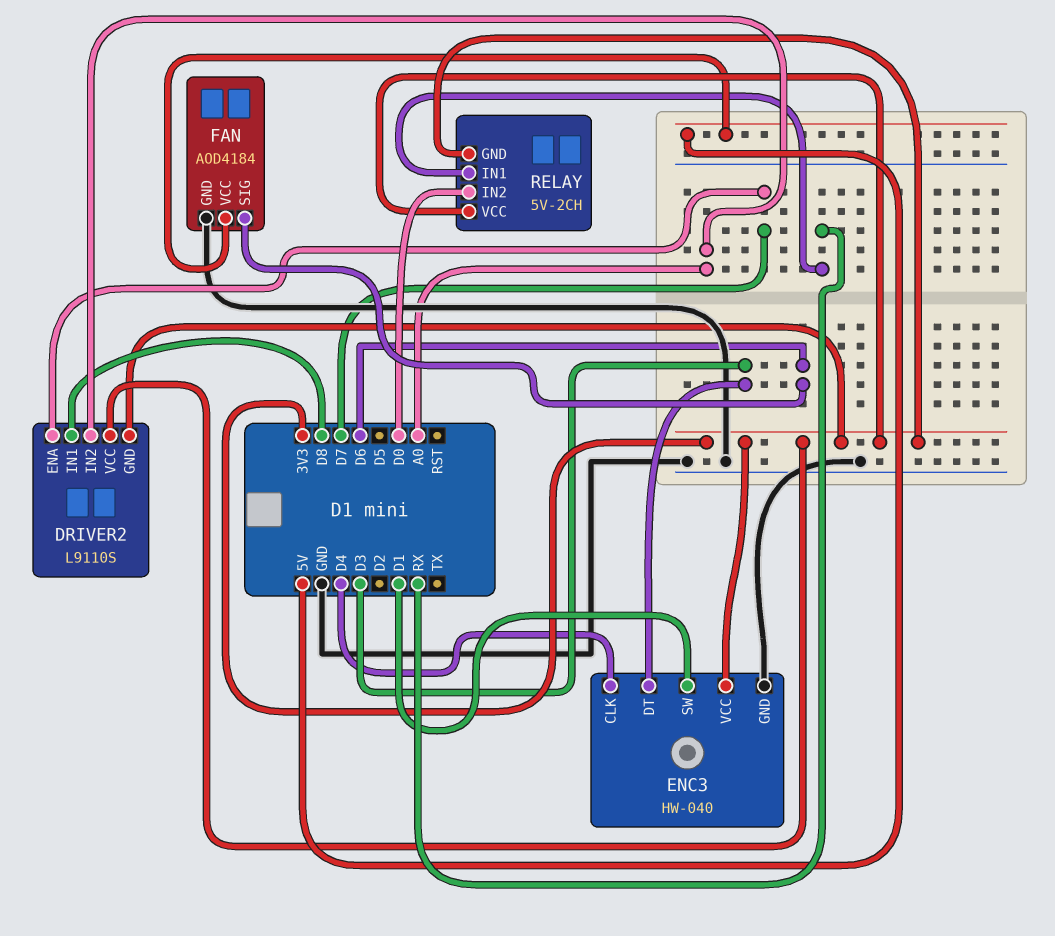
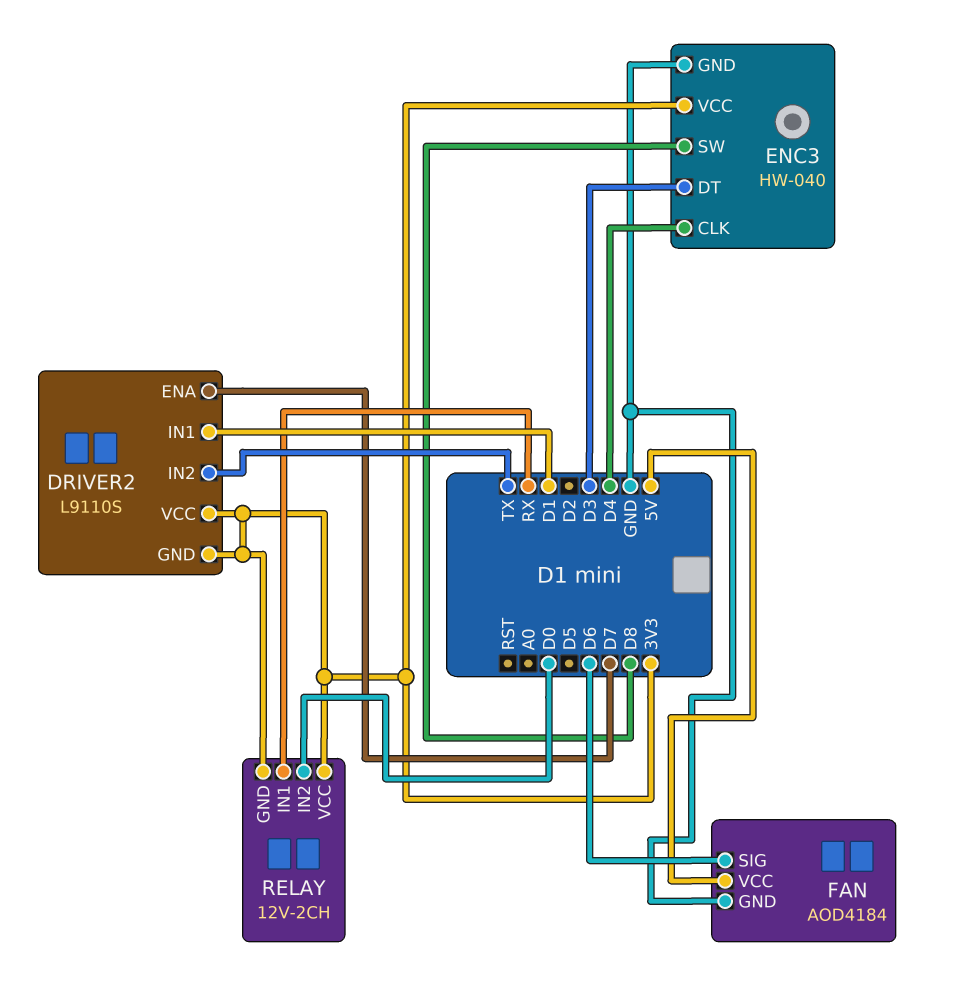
DRIVER2 pin IN1: D8 -> D1
DRIVER2 pin IN2: A0 -> TX
ENC3 pin SW: D1 -> D8
RELAY: 5V-2CH -> 12V-2CH

